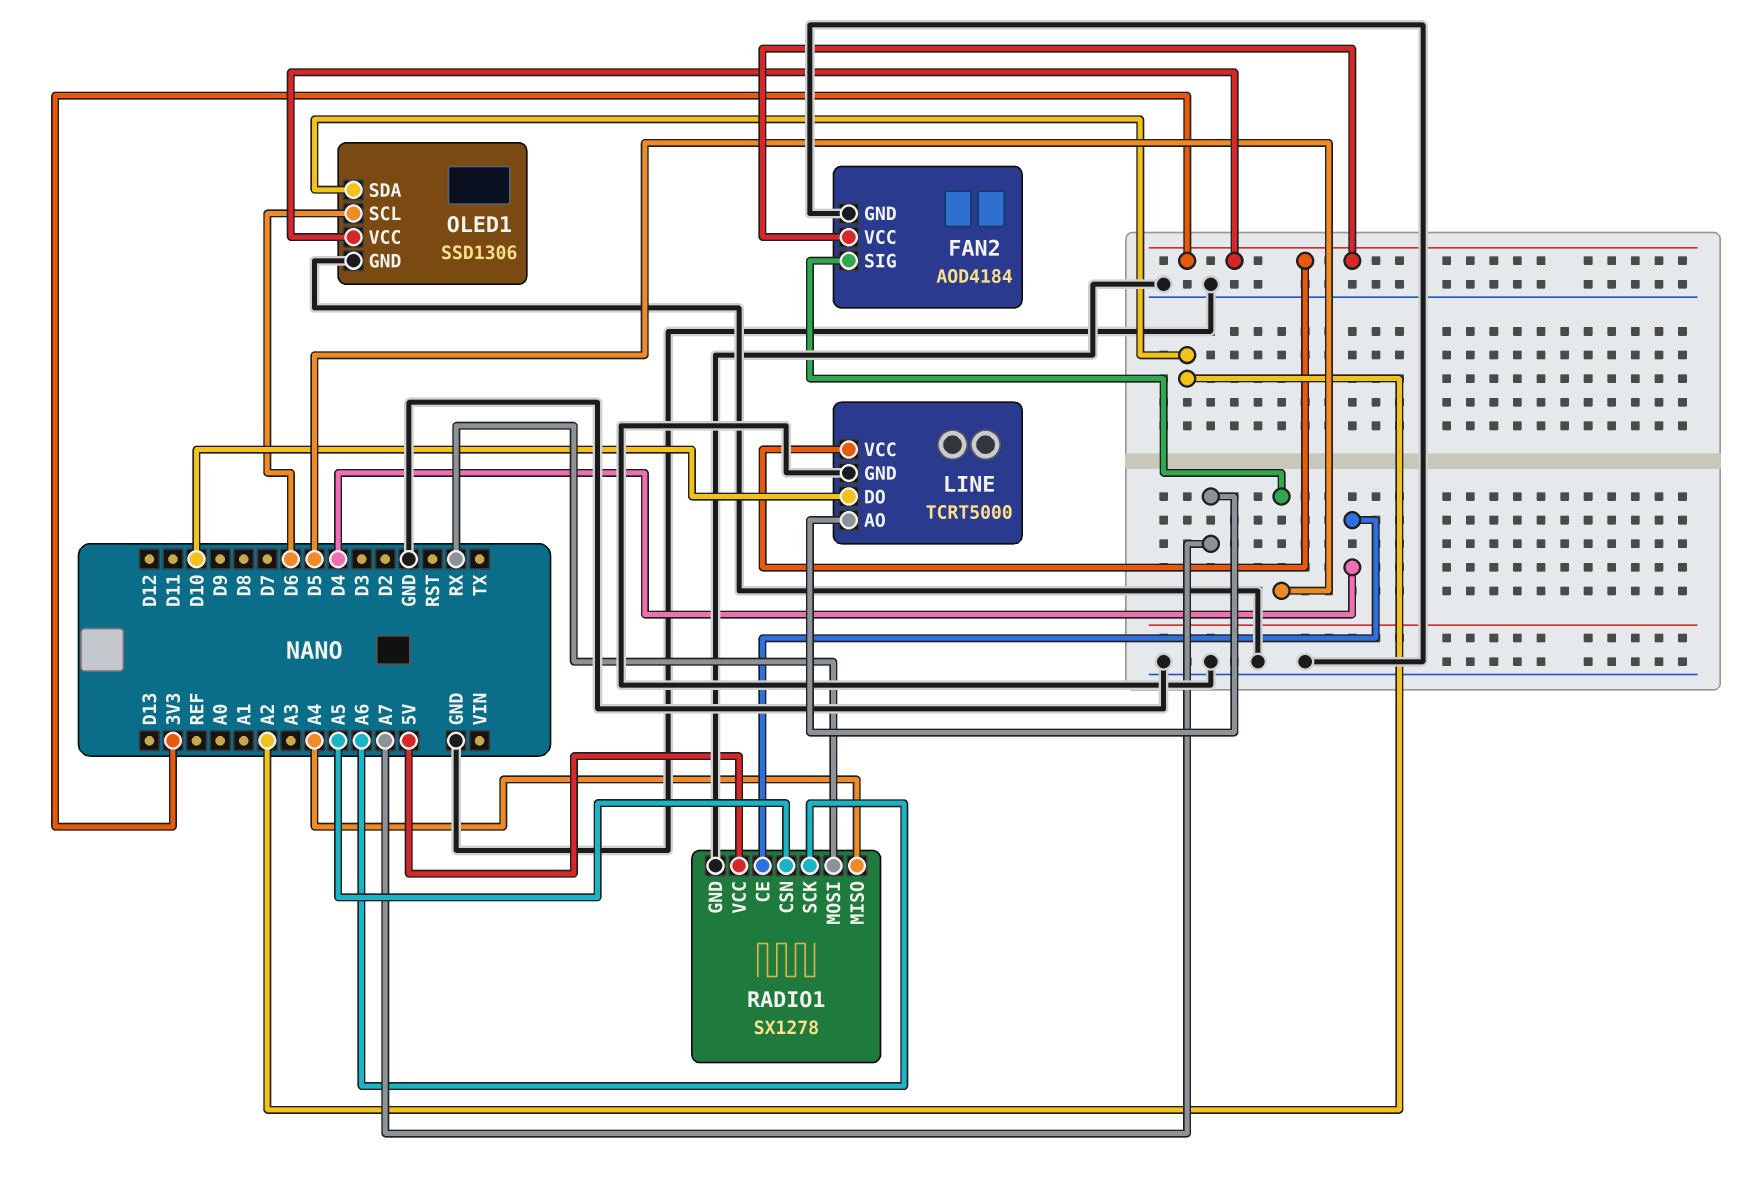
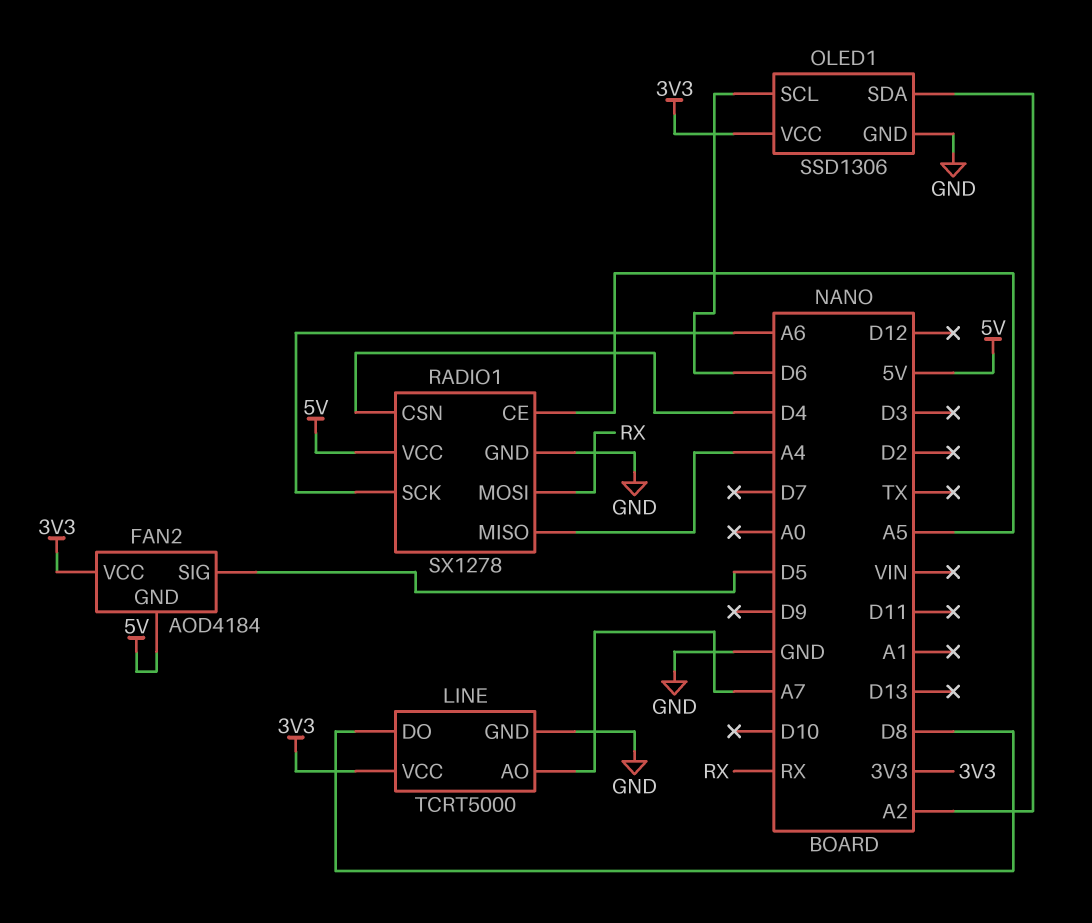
FAN2 pin GND: GND -> 5V
LINE pin DO: D10 -> D8
RADIO1 pin CE: D4 -> A5
RADIO1 pin CSN: A5 -> D4

